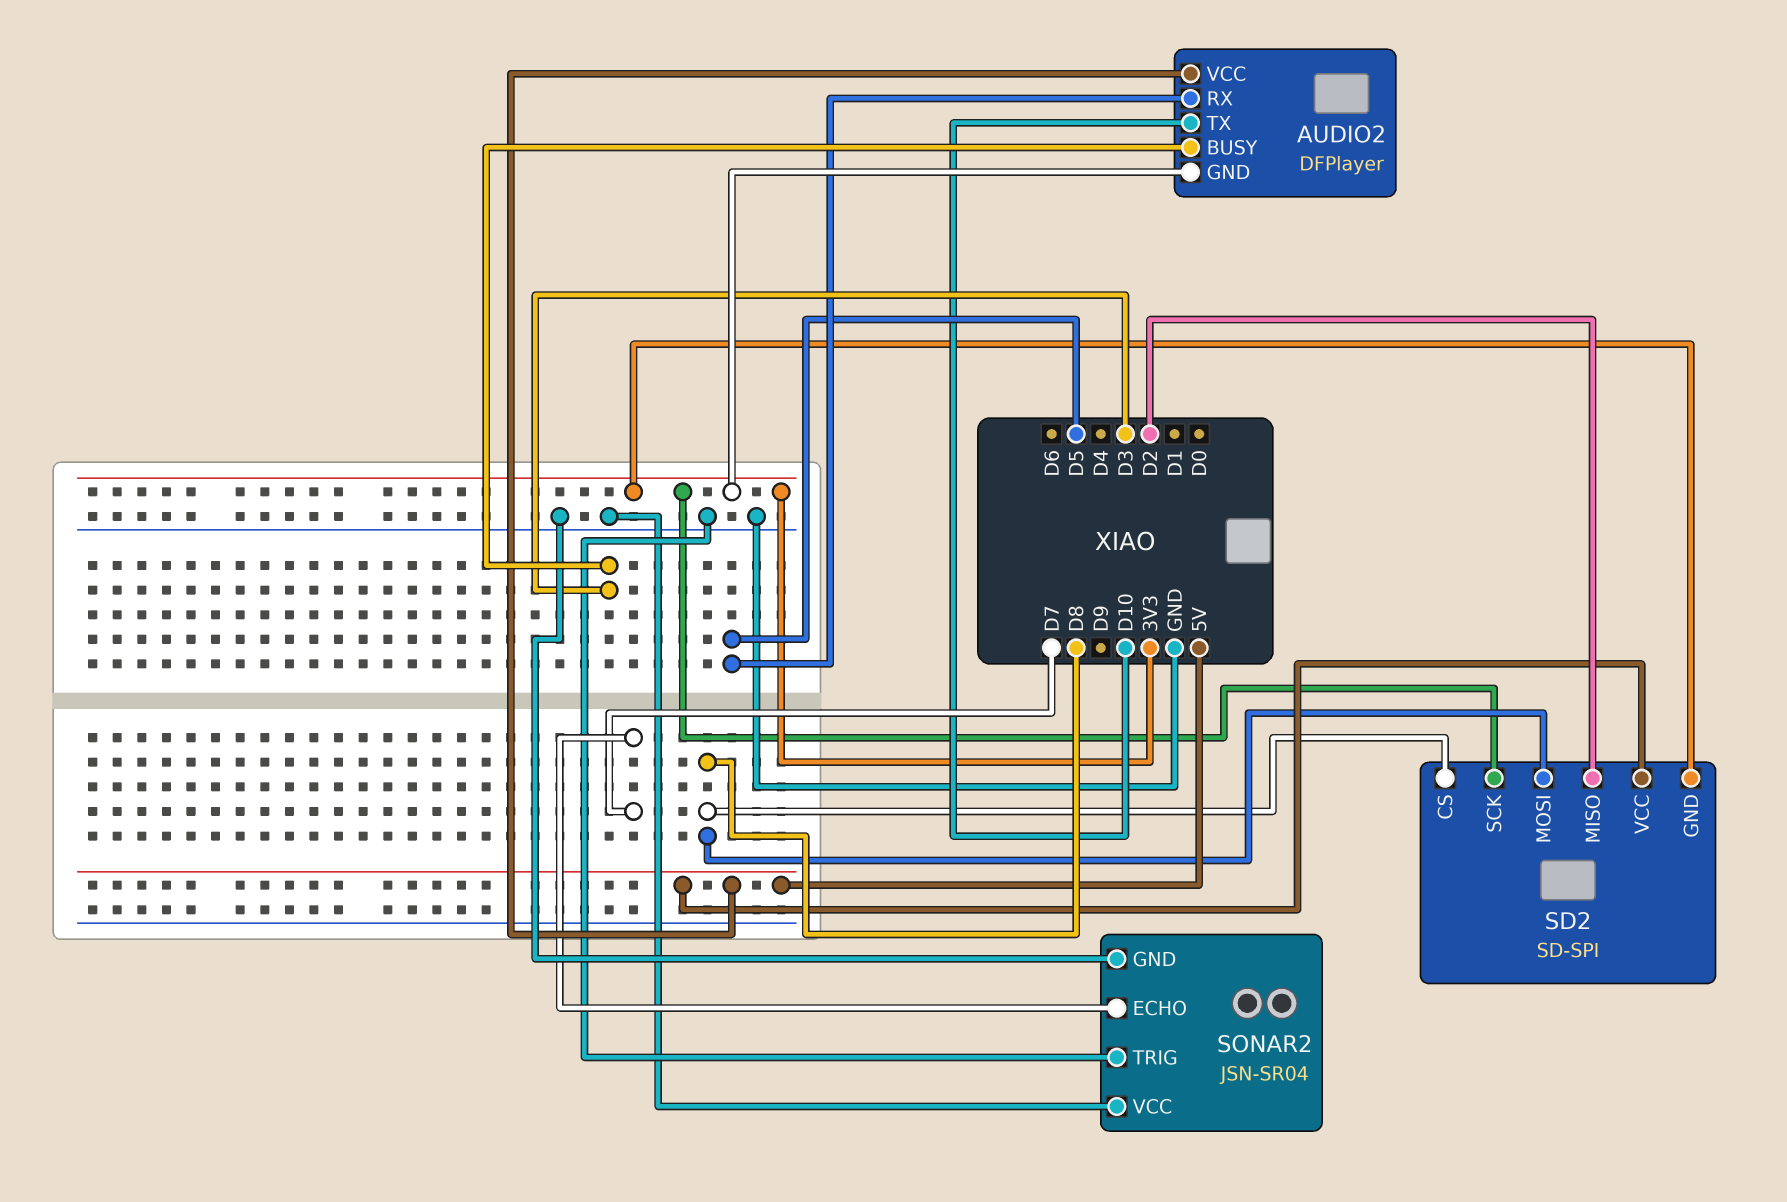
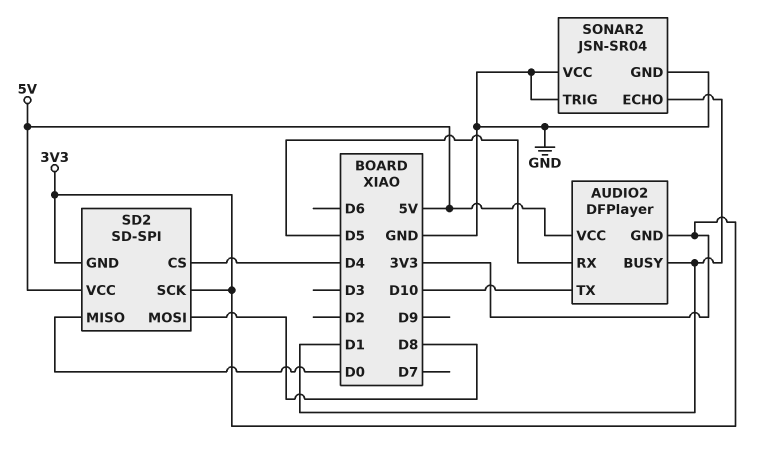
AUDIO2 pin BUSY: D3 -> D1
SD2 pin CS: D8 -> D4
SD2 pin MISO: D2 -> D0
SONAR2 pin ECHO: D7 -> D1

